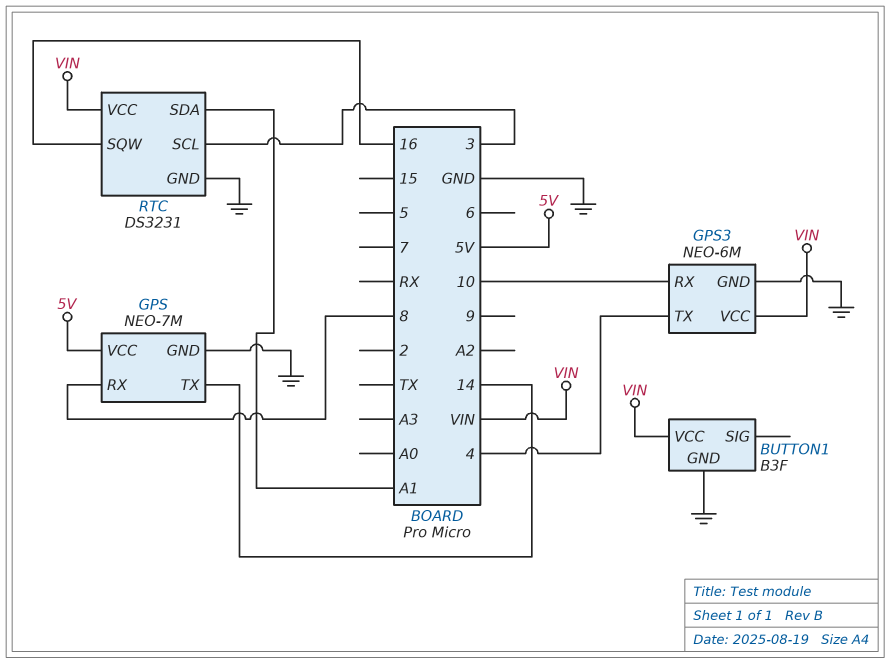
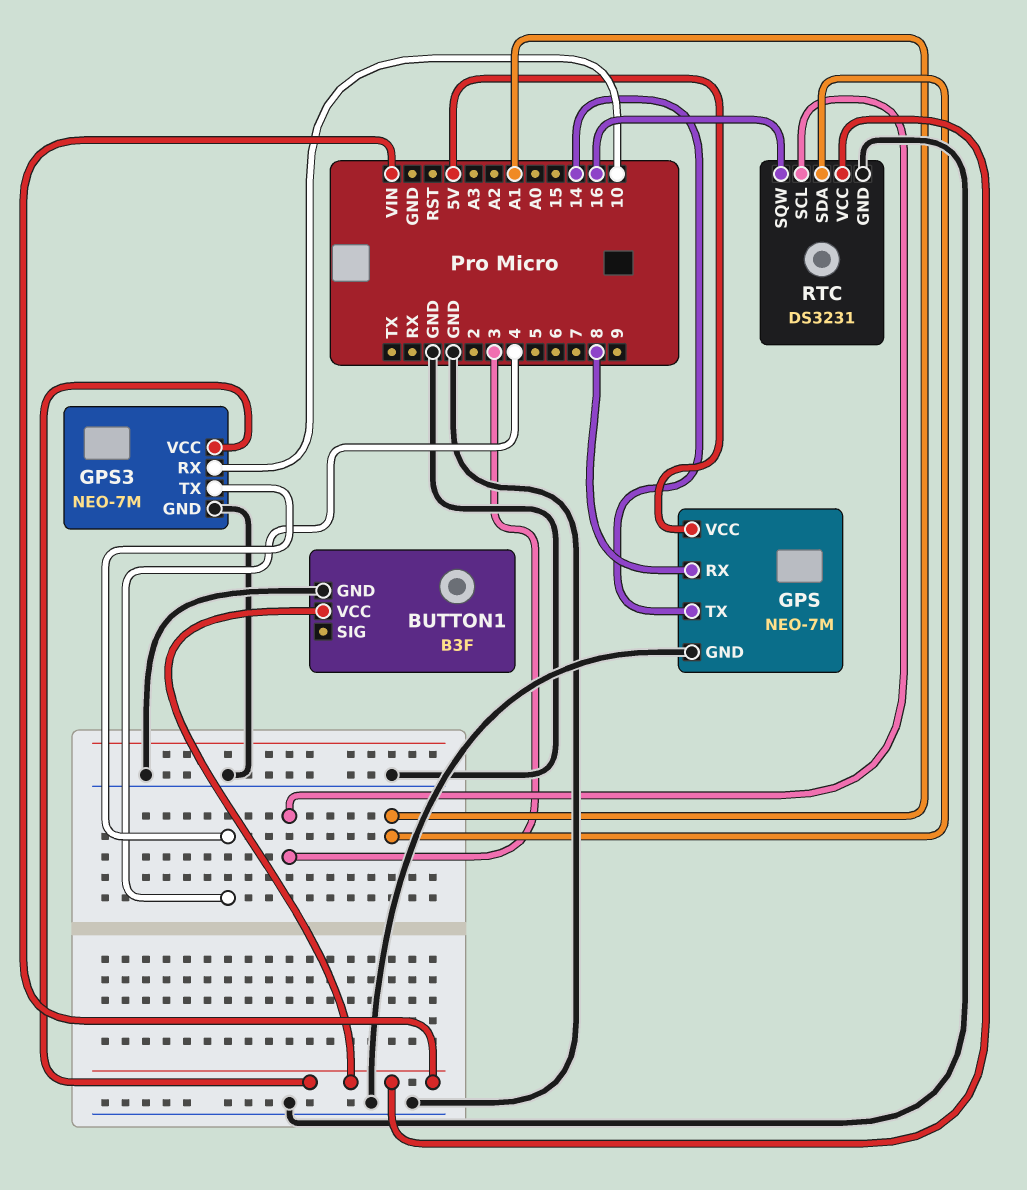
GPS3: NEO-6M -> NEO-7M

